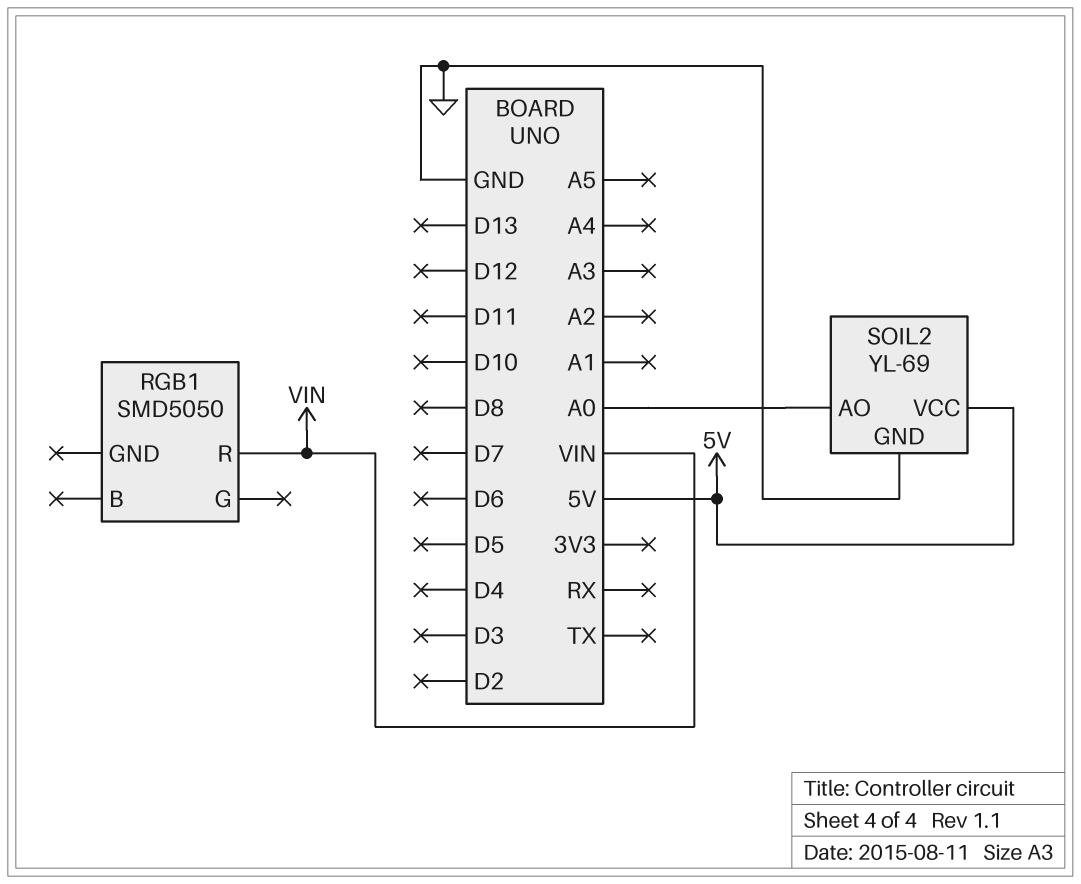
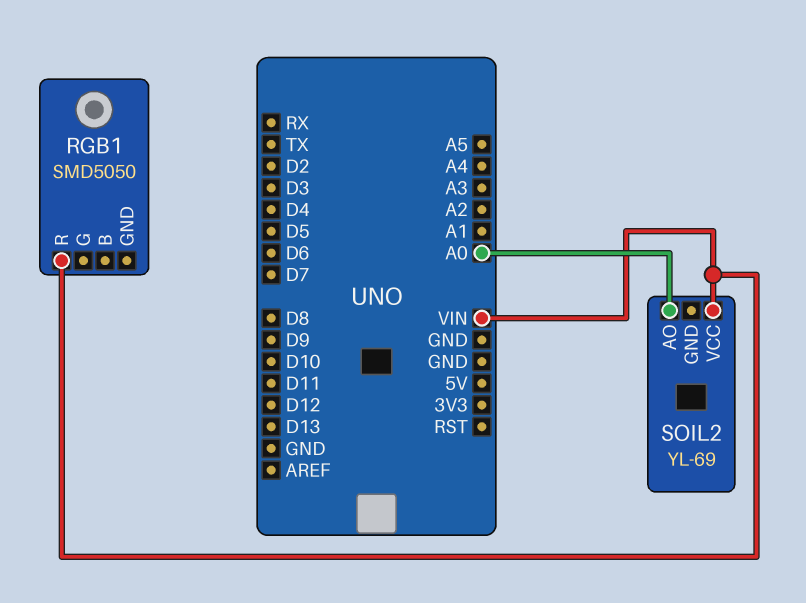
SOIL2 pin GND: GND -> none
SOIL2 pin VCC: 5V -> VIN

